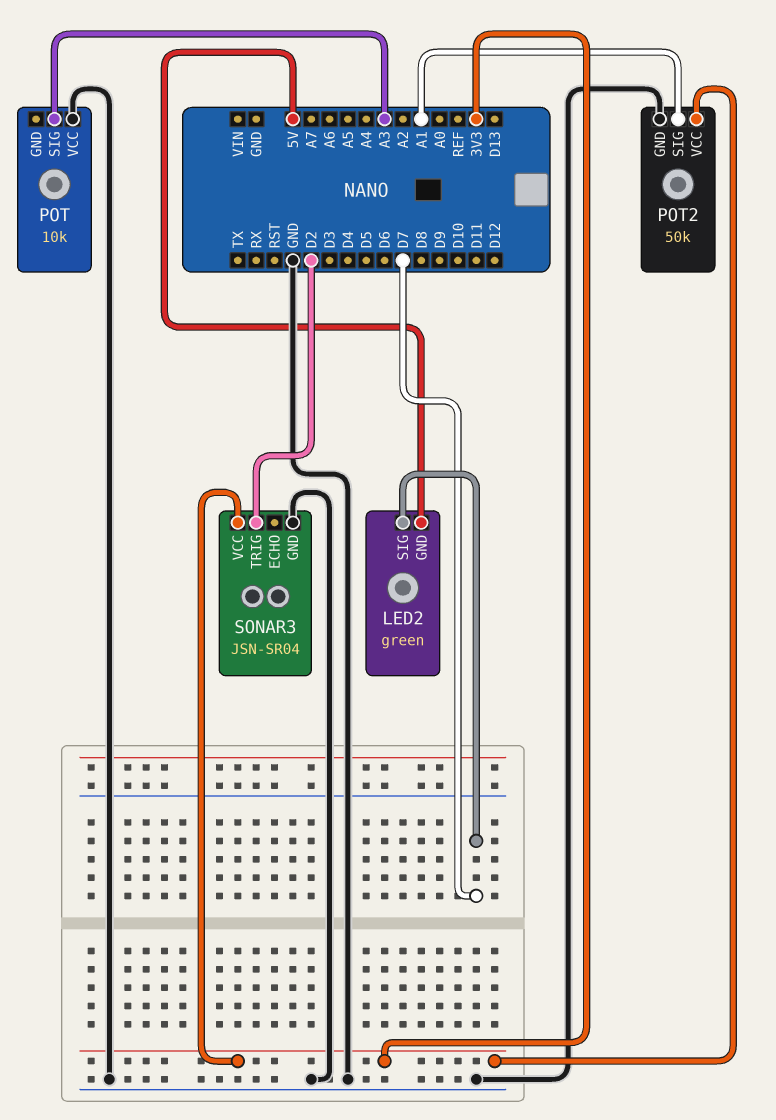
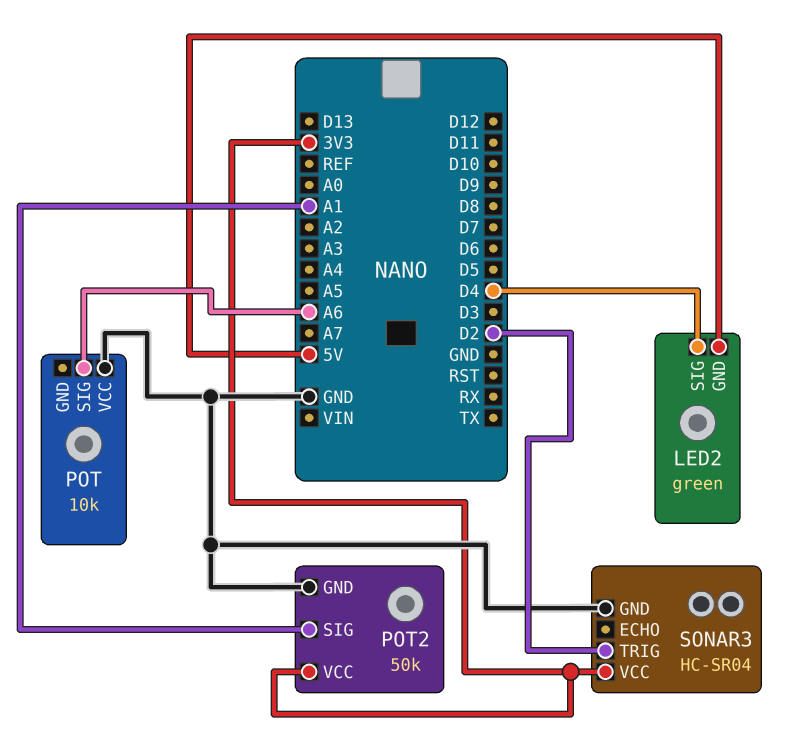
LED2 pin SIG: D7 -> D4
POT pin SIG: A3 -> A6
SONAR3: JSN-SR04 -> HC-SR04

